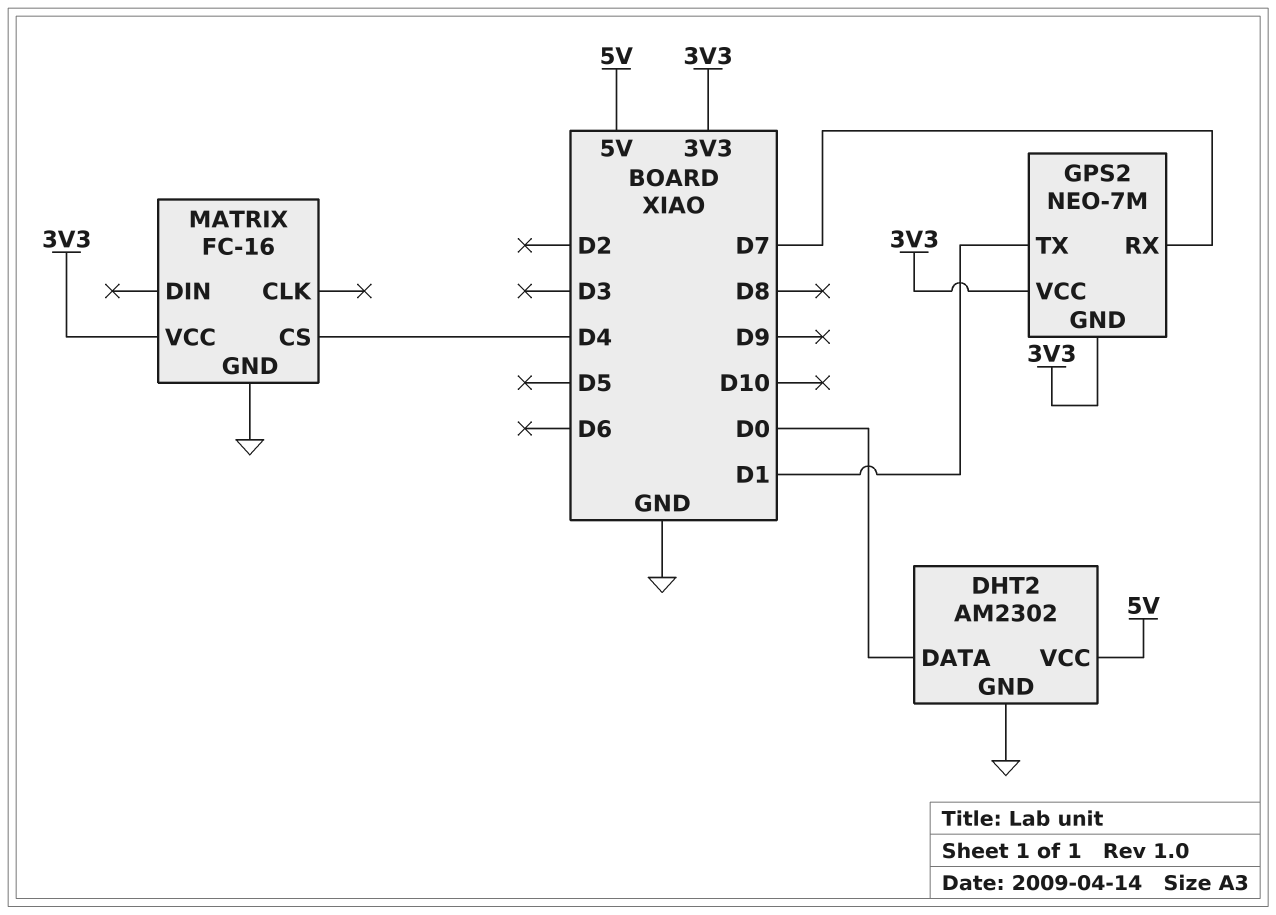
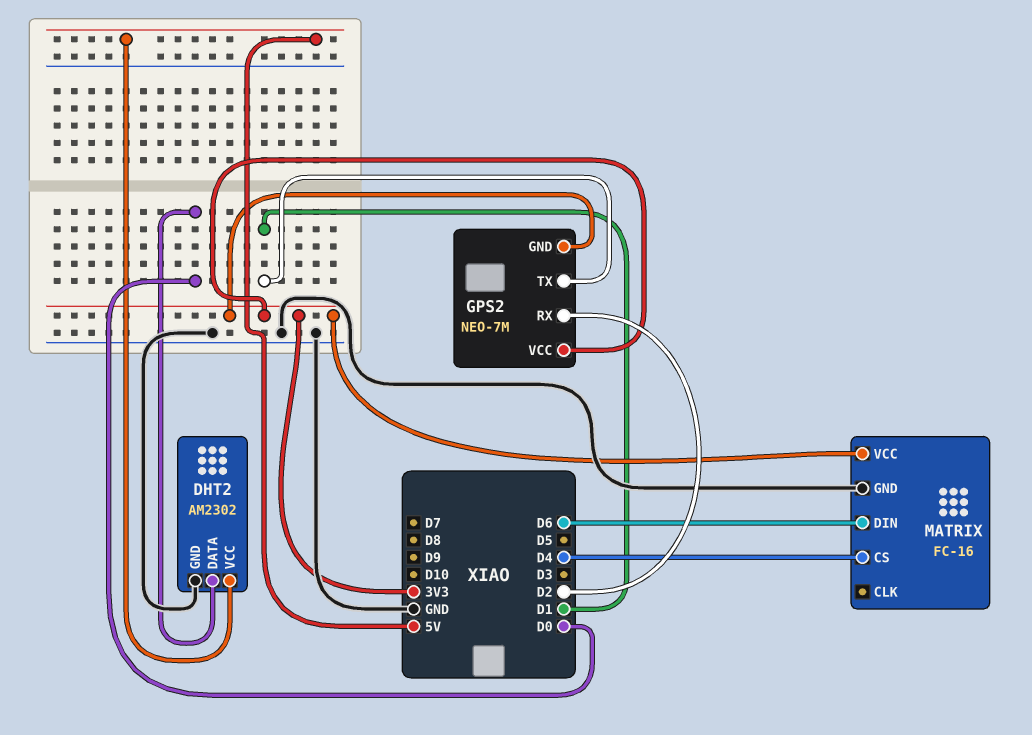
GPS2 pin RX: D7 -> D2
MATRIX pin DIN: none -> D6

